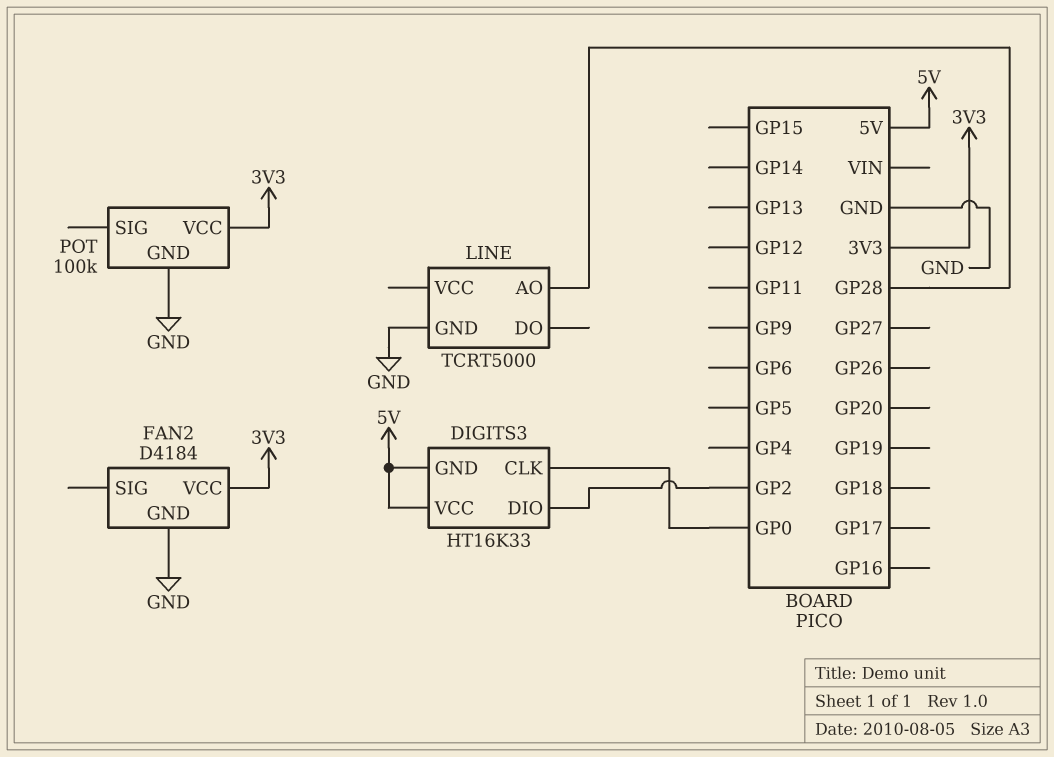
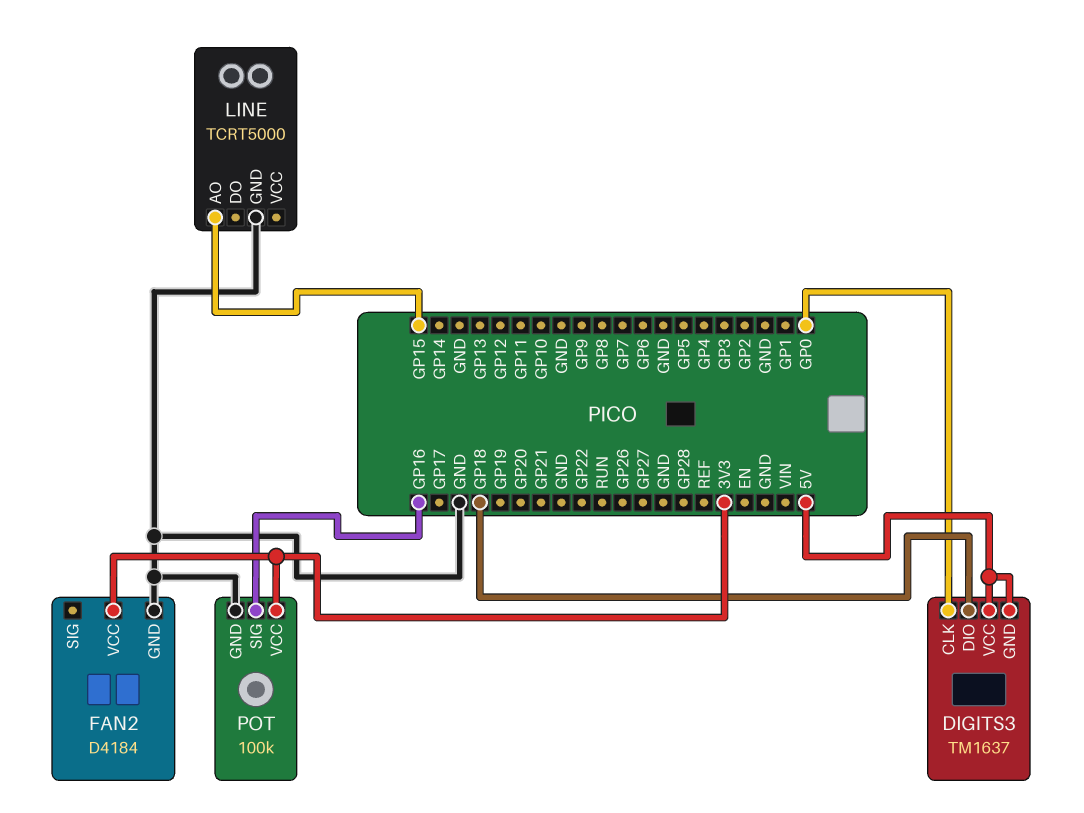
DIGITS3: HT16K33 -> TM1637
DIGITS3 pin DIO: GP2 -> GP18
LINE pin AO: GP28 -> GP15
POT pin SIG: none -> GP16

